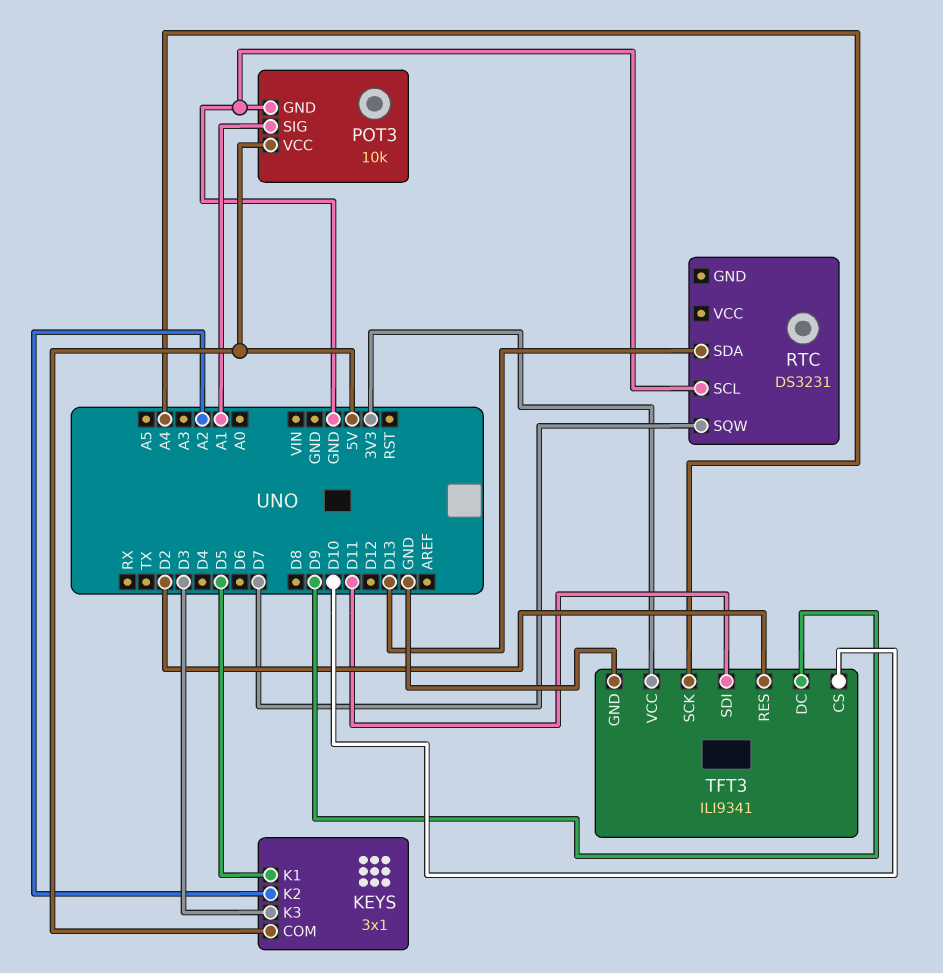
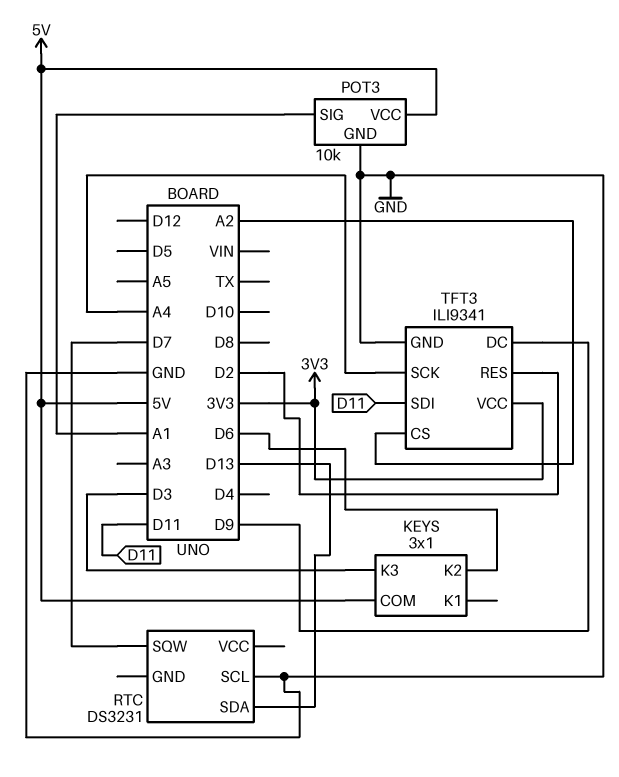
KEYS pin K1: D5 -> none
KEYS pin K2: A2 -> D6
TFT3 pin CS: D10 -> A2

